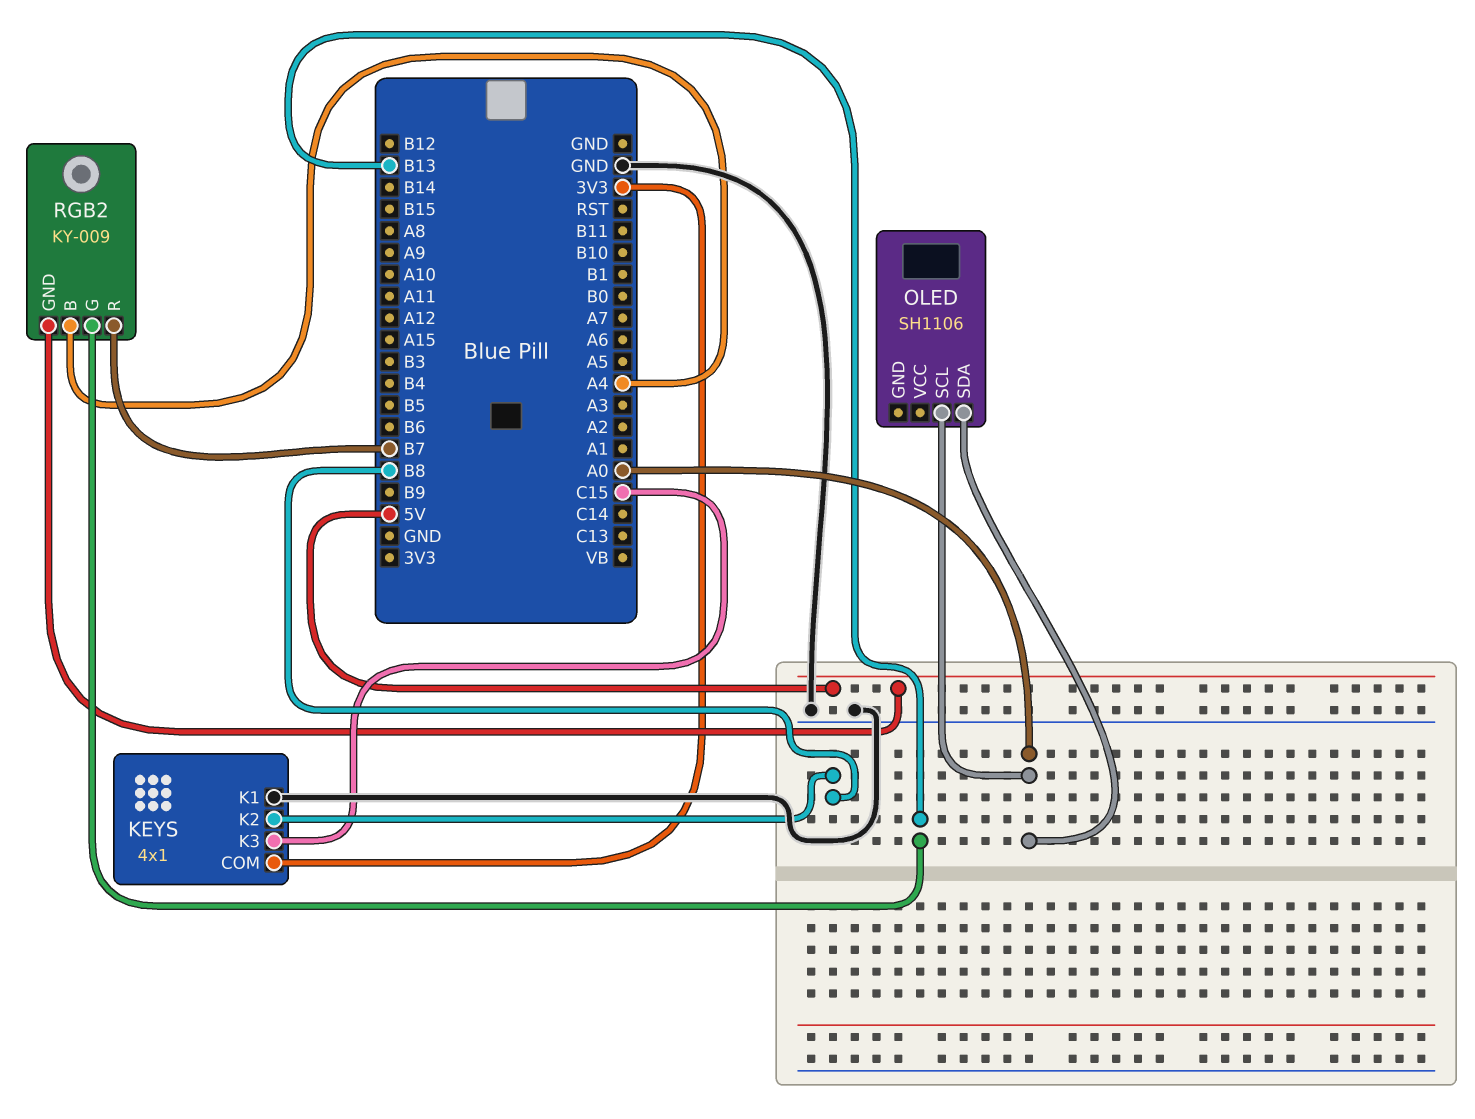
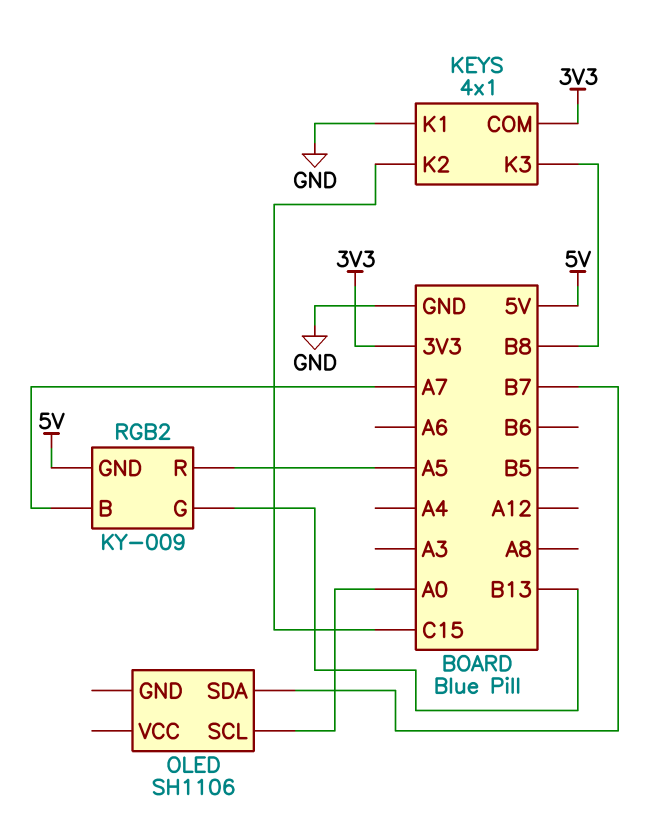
KEYS pin K2: B8 -> C15
KEYS pin K3: C15 -> B8
OLED pin SDA: A0 -> B7
RGB2 pin B: A4 -> A7
RGB2 pin R: B7 -> A5

